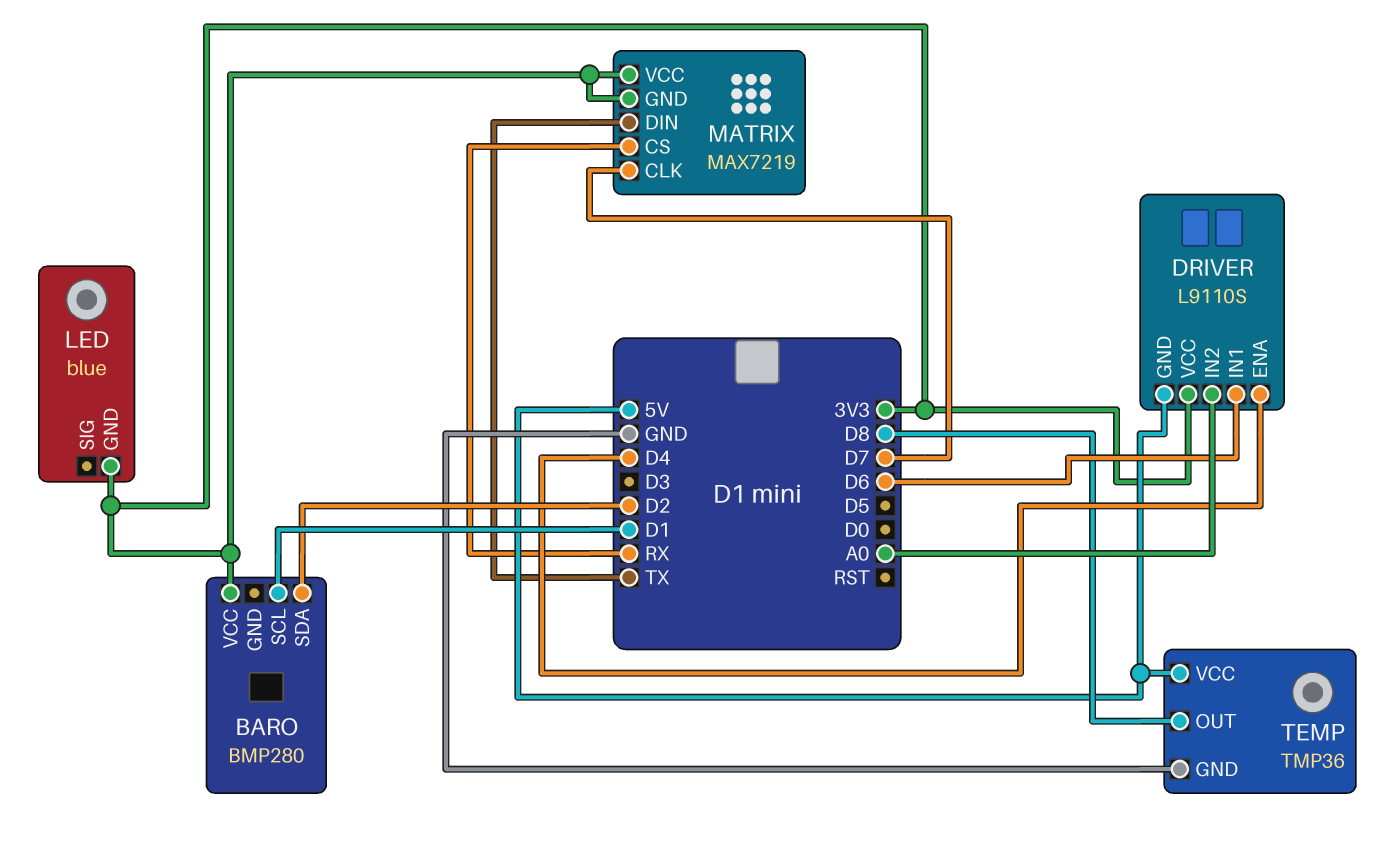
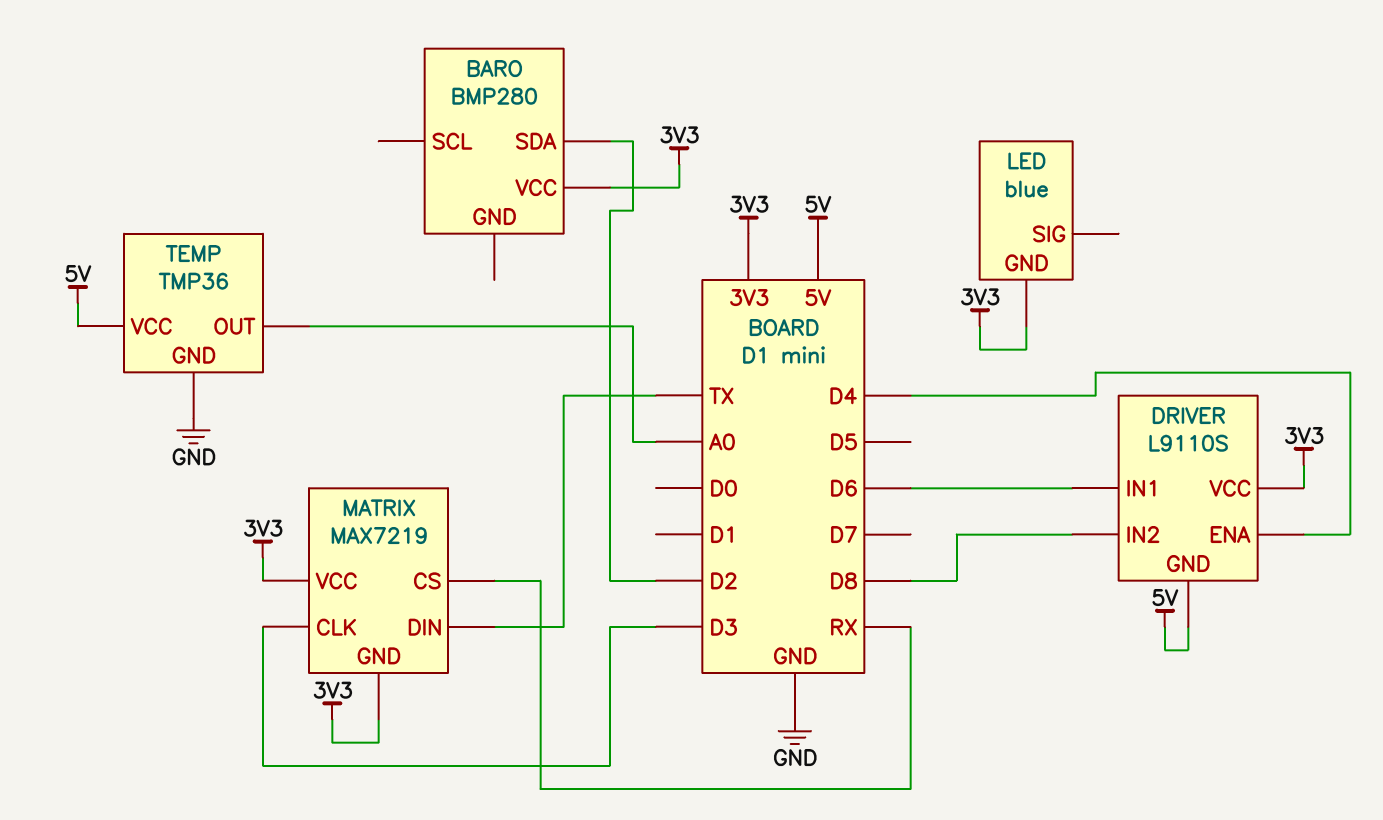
BARO pin SCL: D1 -> none
DRIVER pin IN2: A0 -> D8
MATRIX pin CLK: D7 -> D3
TEMP pin OUT: D8 -> A0

